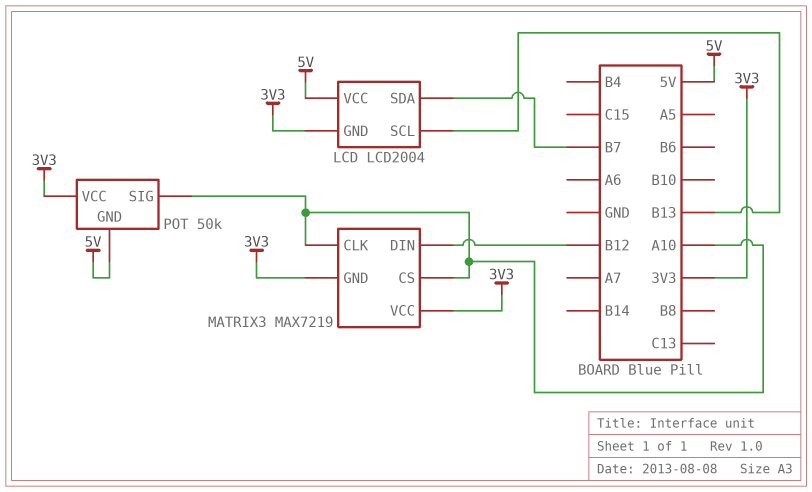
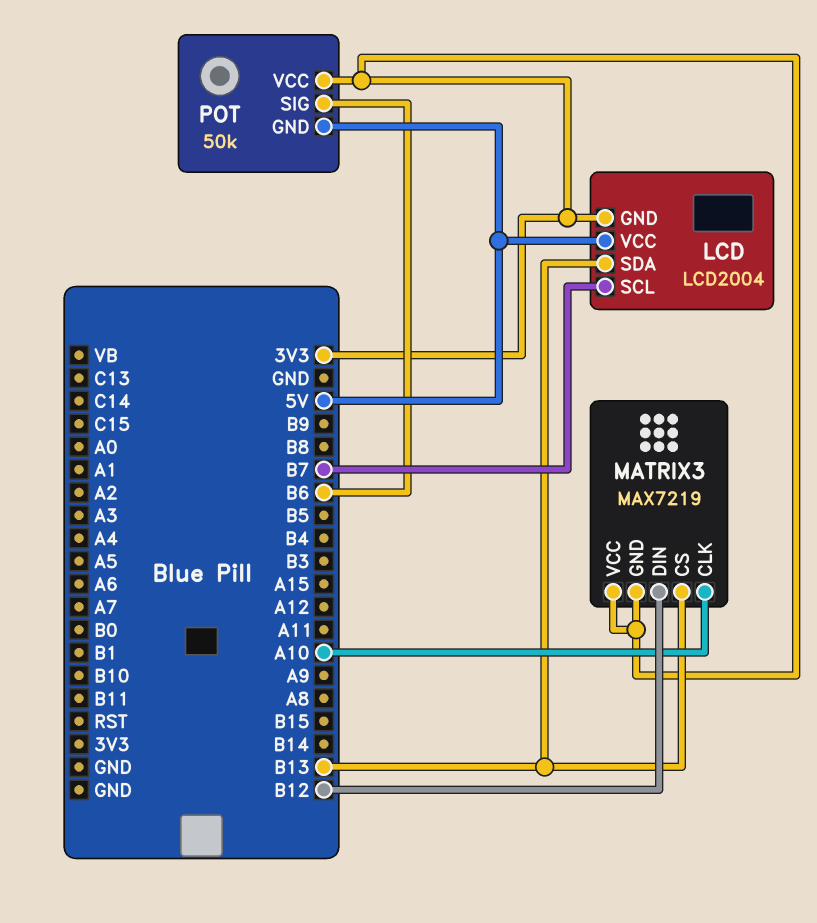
LCD pin SCL: B13 -> B7
LCD pin SDA: B7 -> B13
MATRIX3 pin CS: A10 -> B13
POT pin SIG: A10 -> B6

